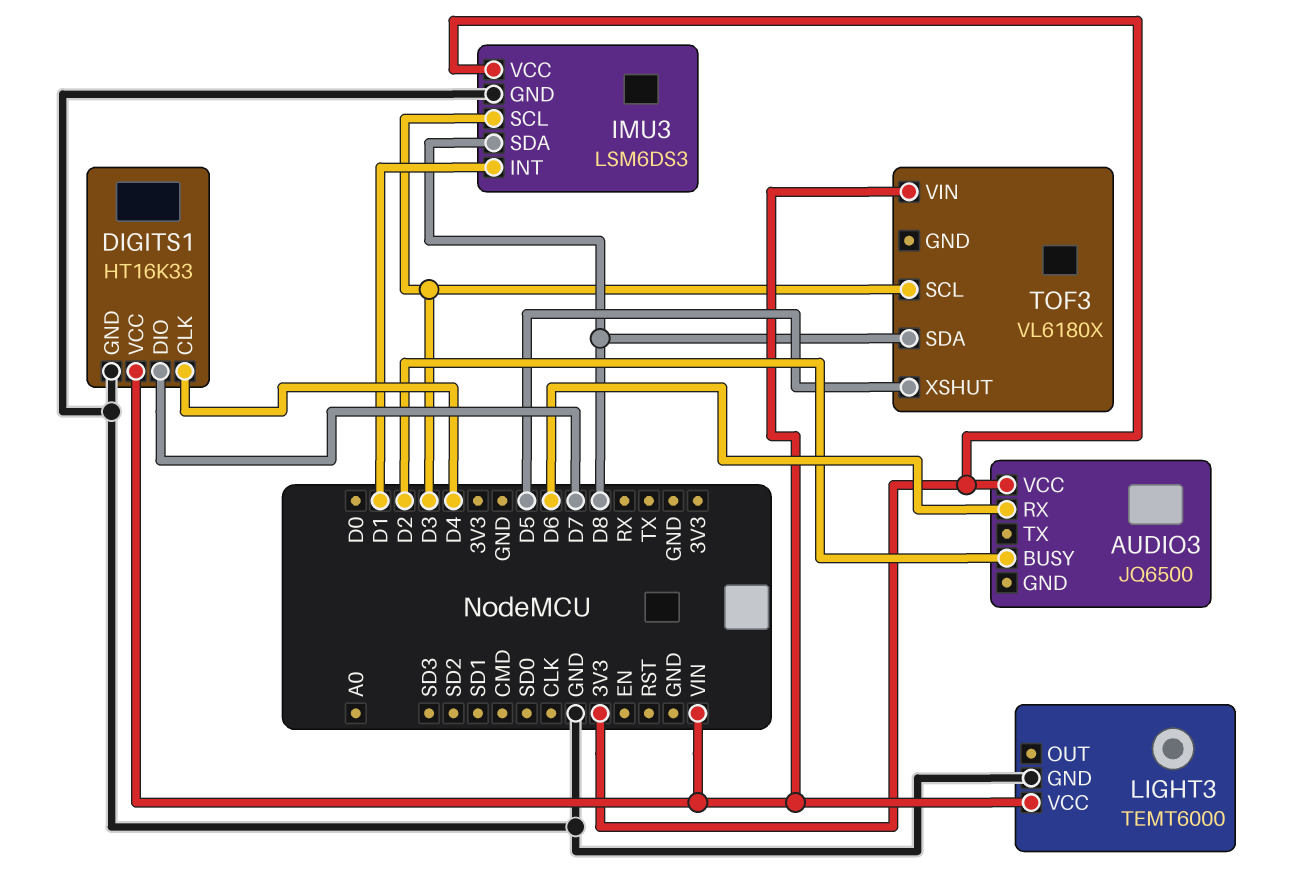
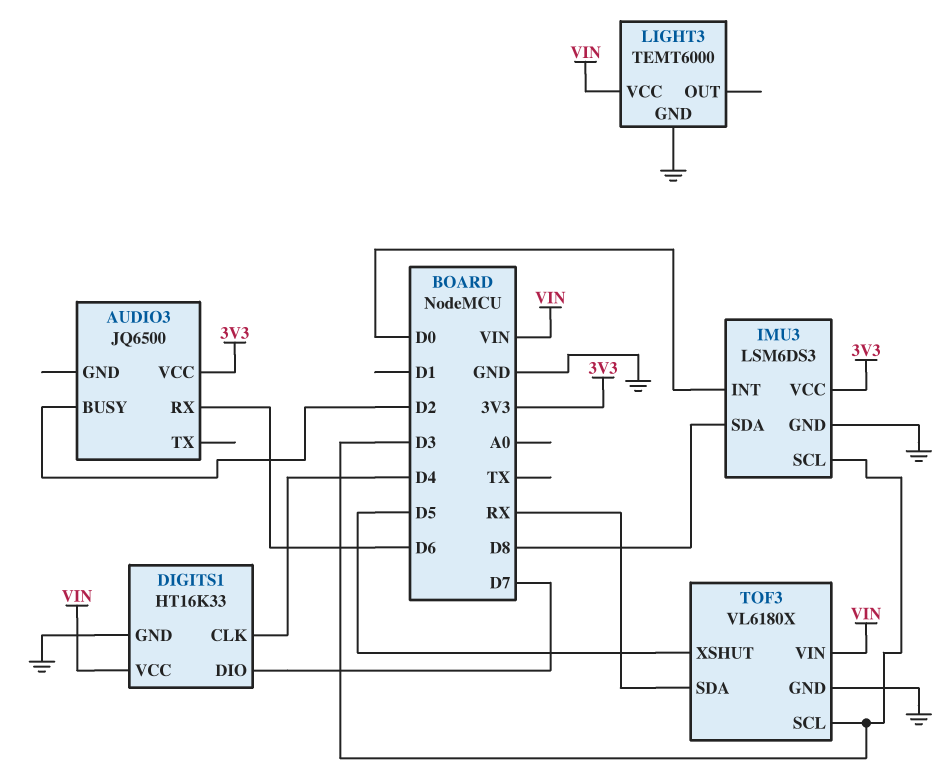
IMU3 pin INT: D1 -> D0
TOF3 pin GND: none -> GND
TOF3 pin SDA: D8 -> RX

